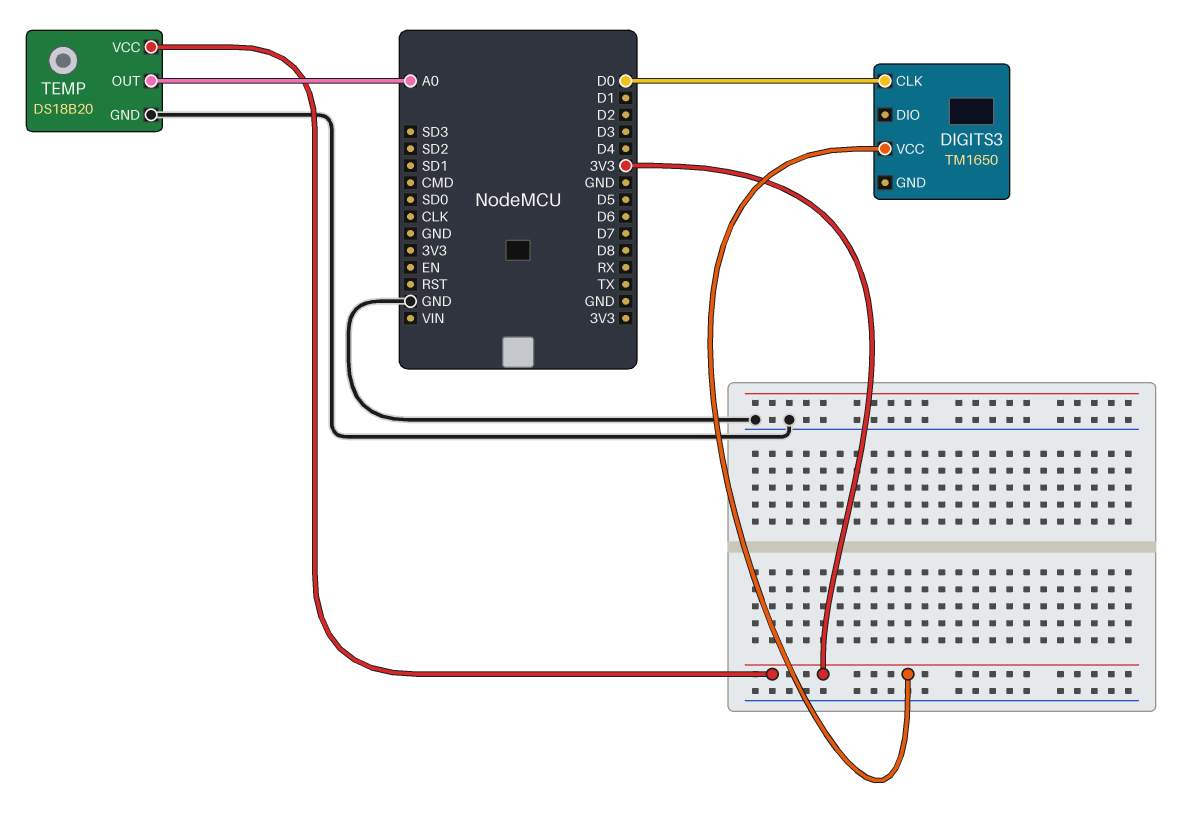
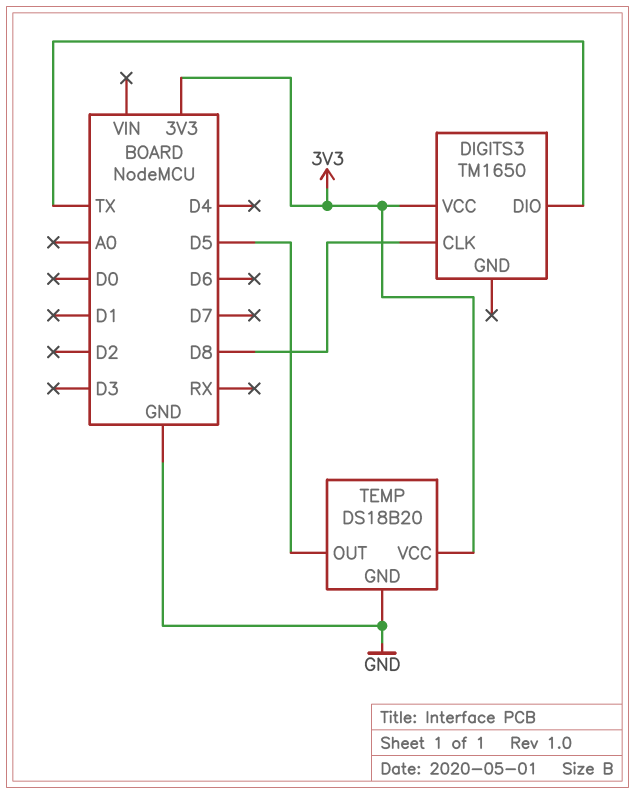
DIGITS3 pin CLK: D0 -> D8
DIGITS3 pin DIO: none -> TX
TEMP pin OUT: A0 -> D5

